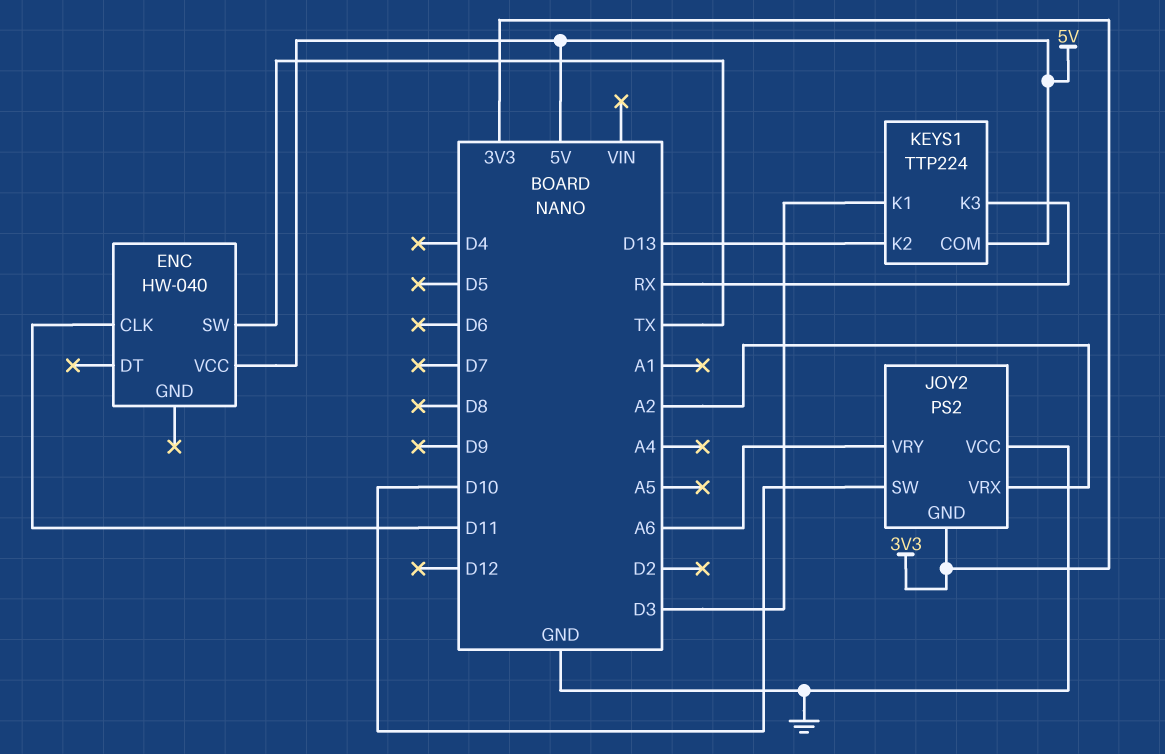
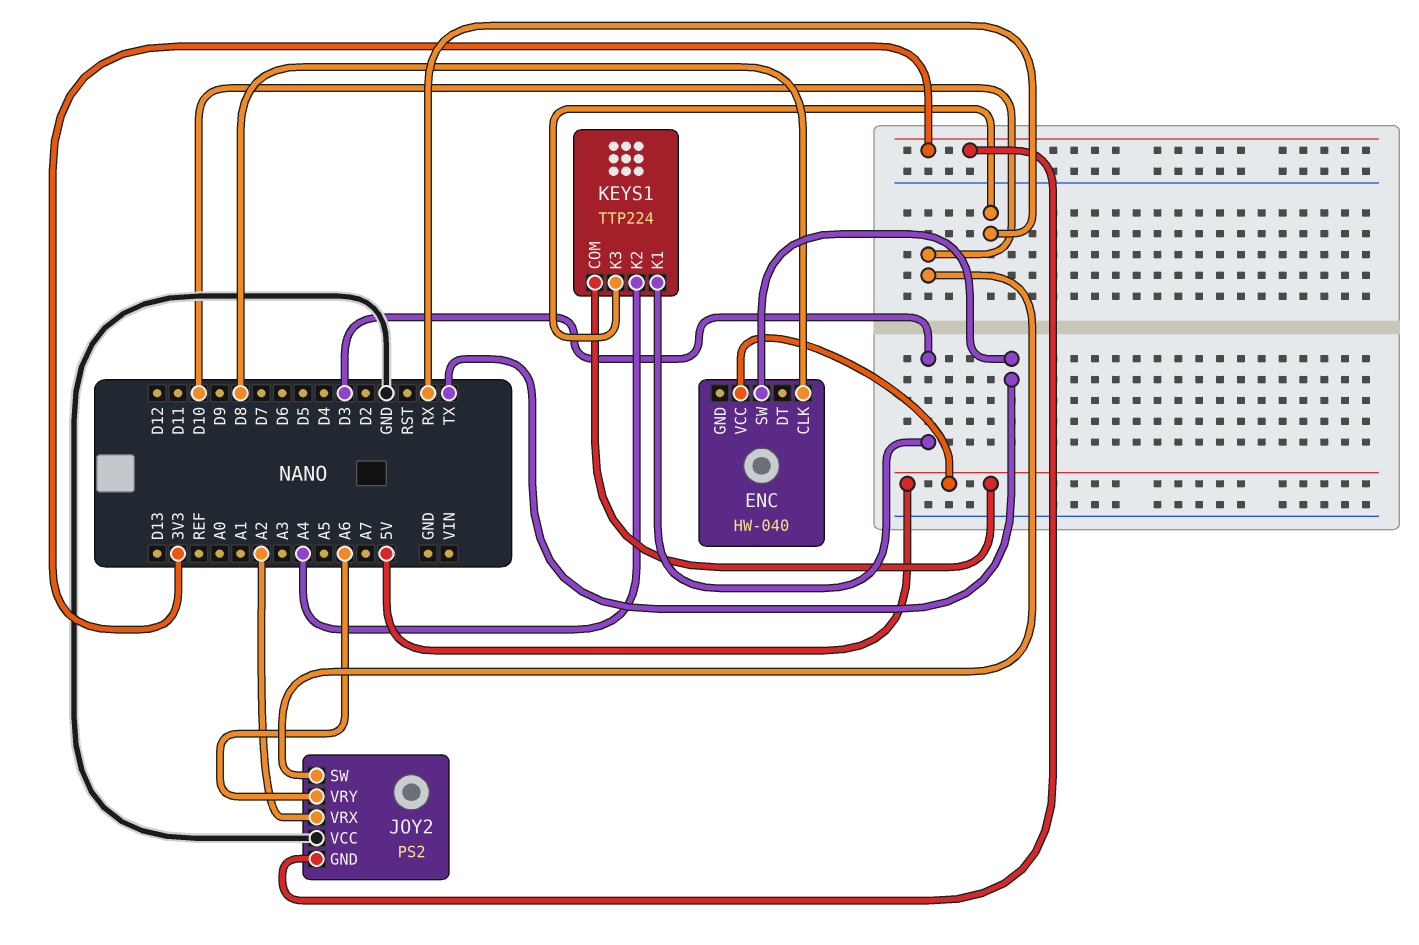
ENC pin CLK: D11 -> D8
KEYS1 pin K2: D13 -> A4

